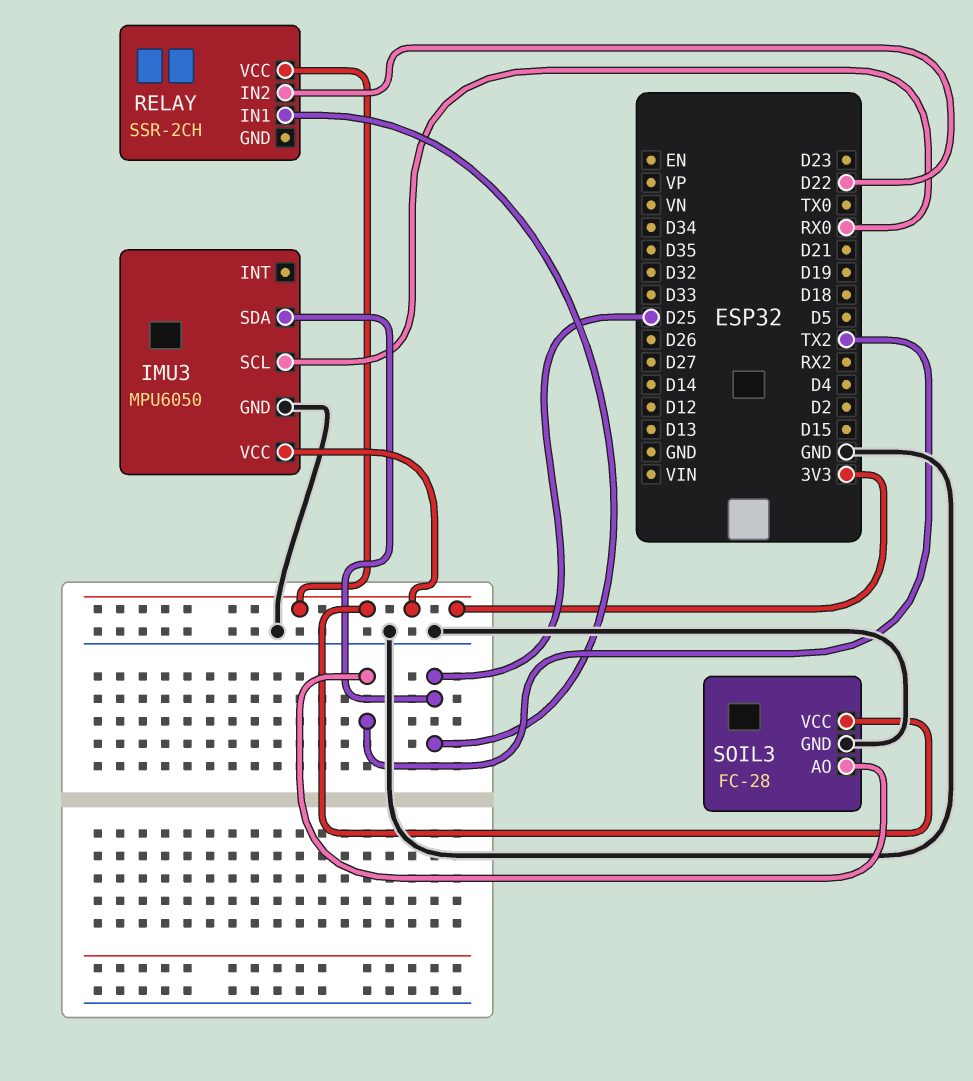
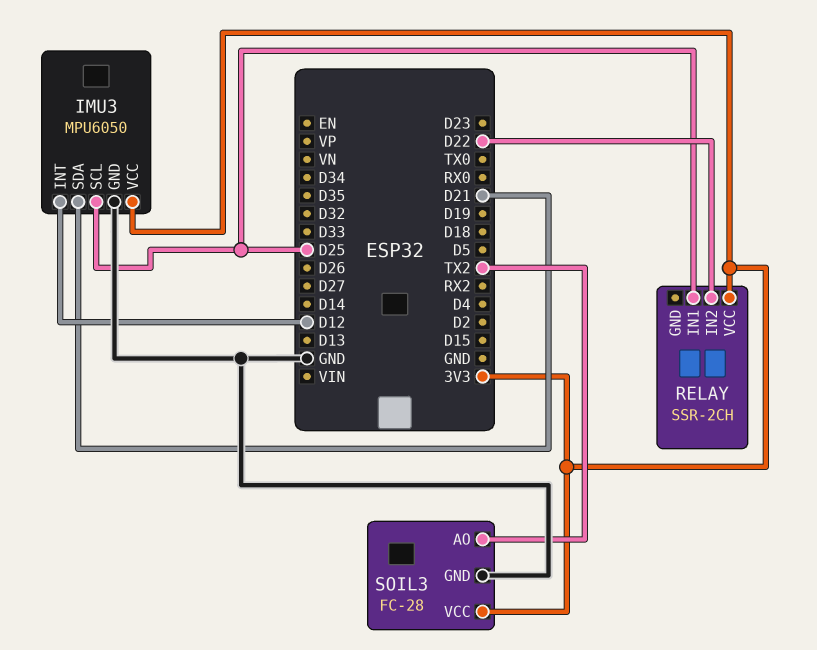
IMU3 pin INT: none -> D12
IMU3 pin SCL: RX0 -> D25
IMU3 pin SDA: D25 -> D21

